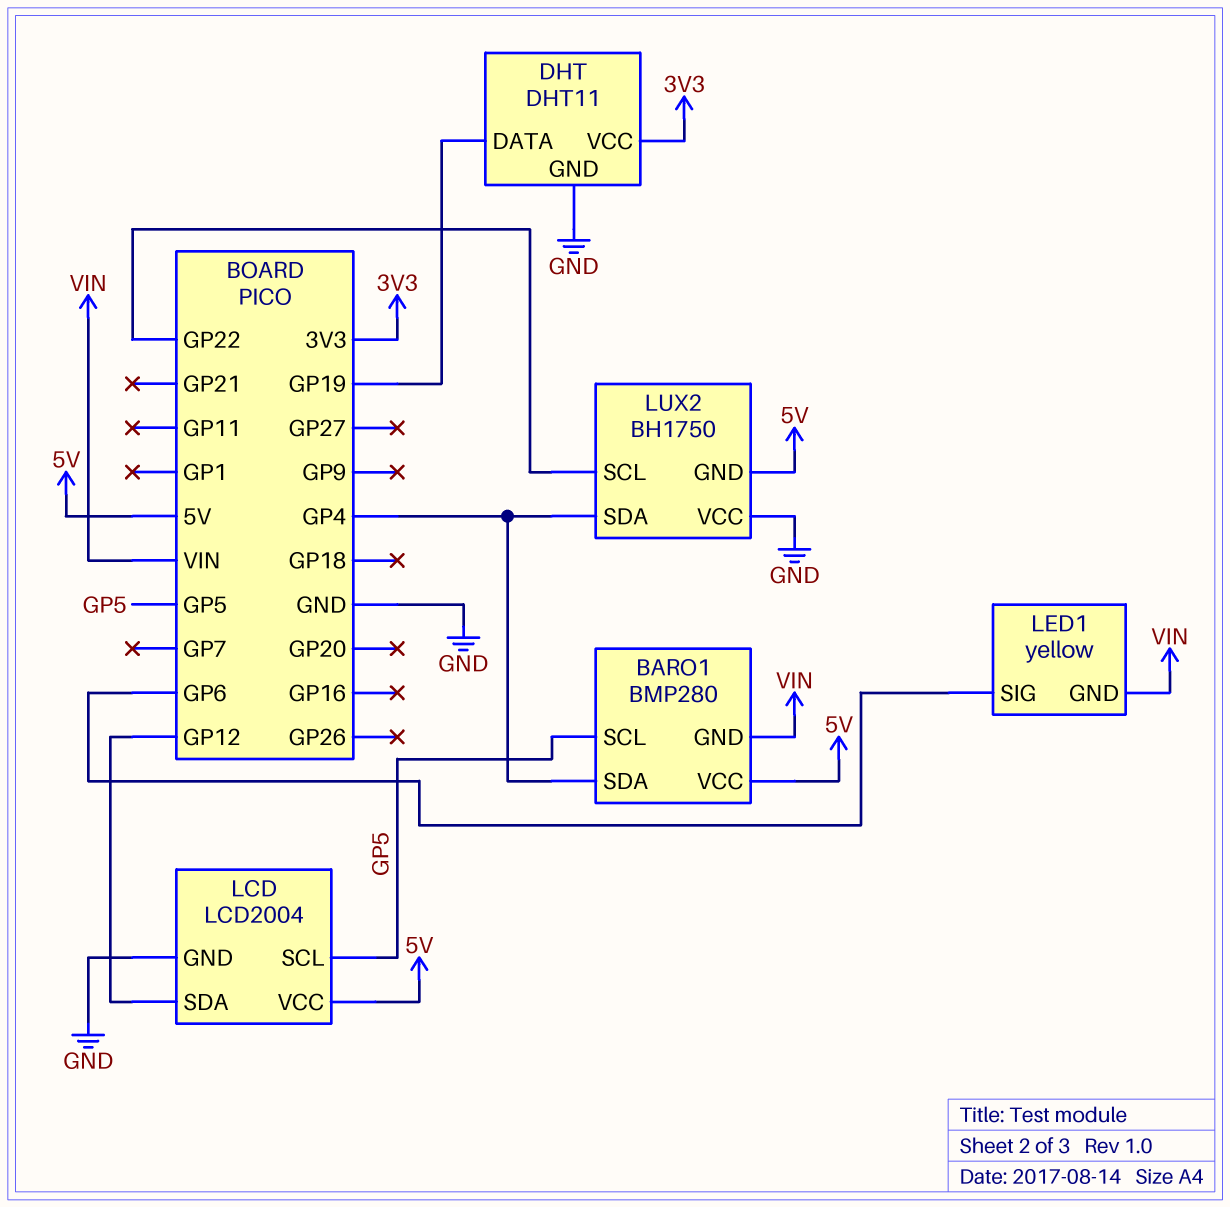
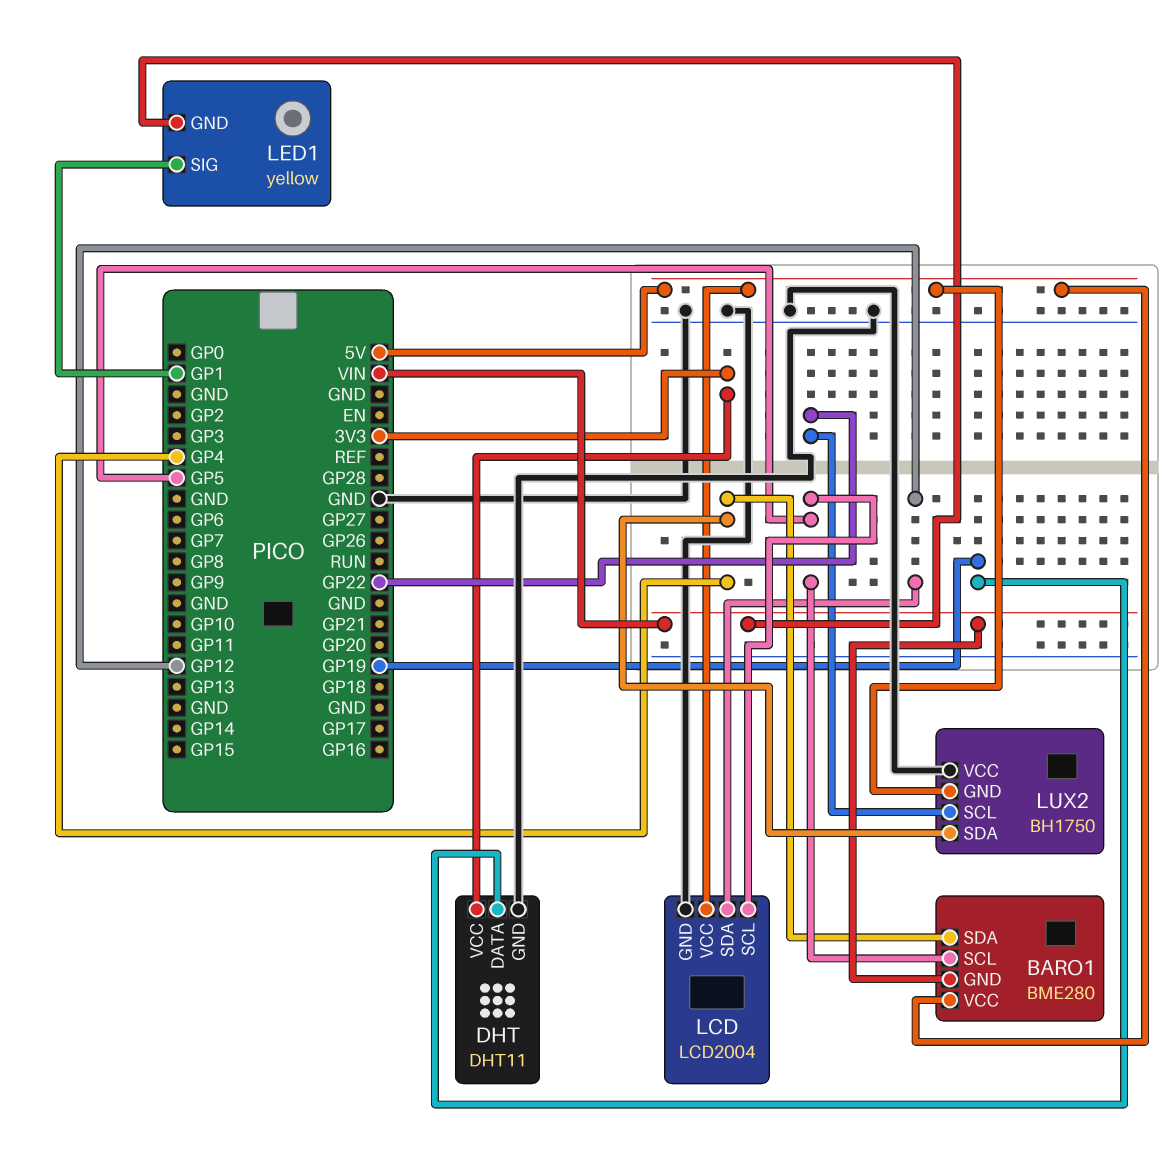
BARO1: BMP280 -> BME280
LED1 pin SIG: GP6 -> GP1

